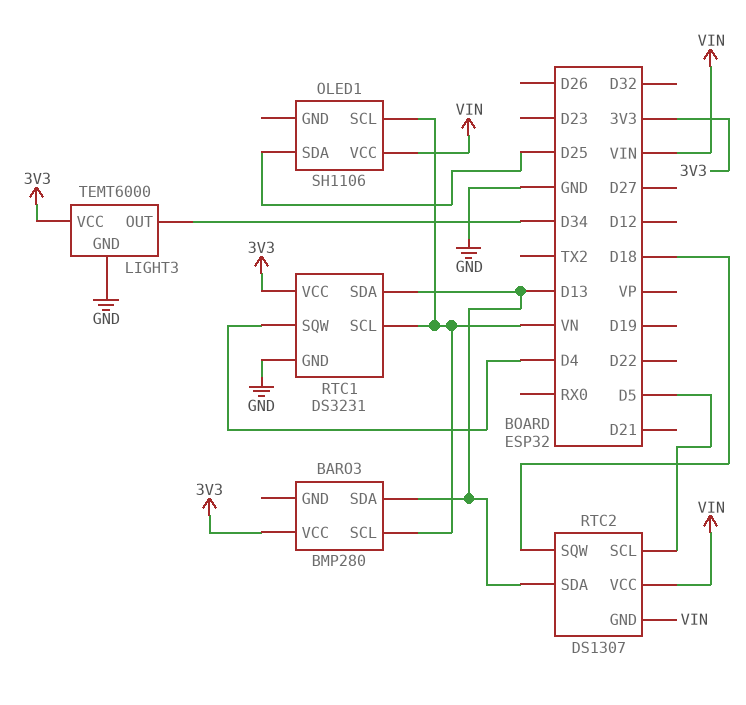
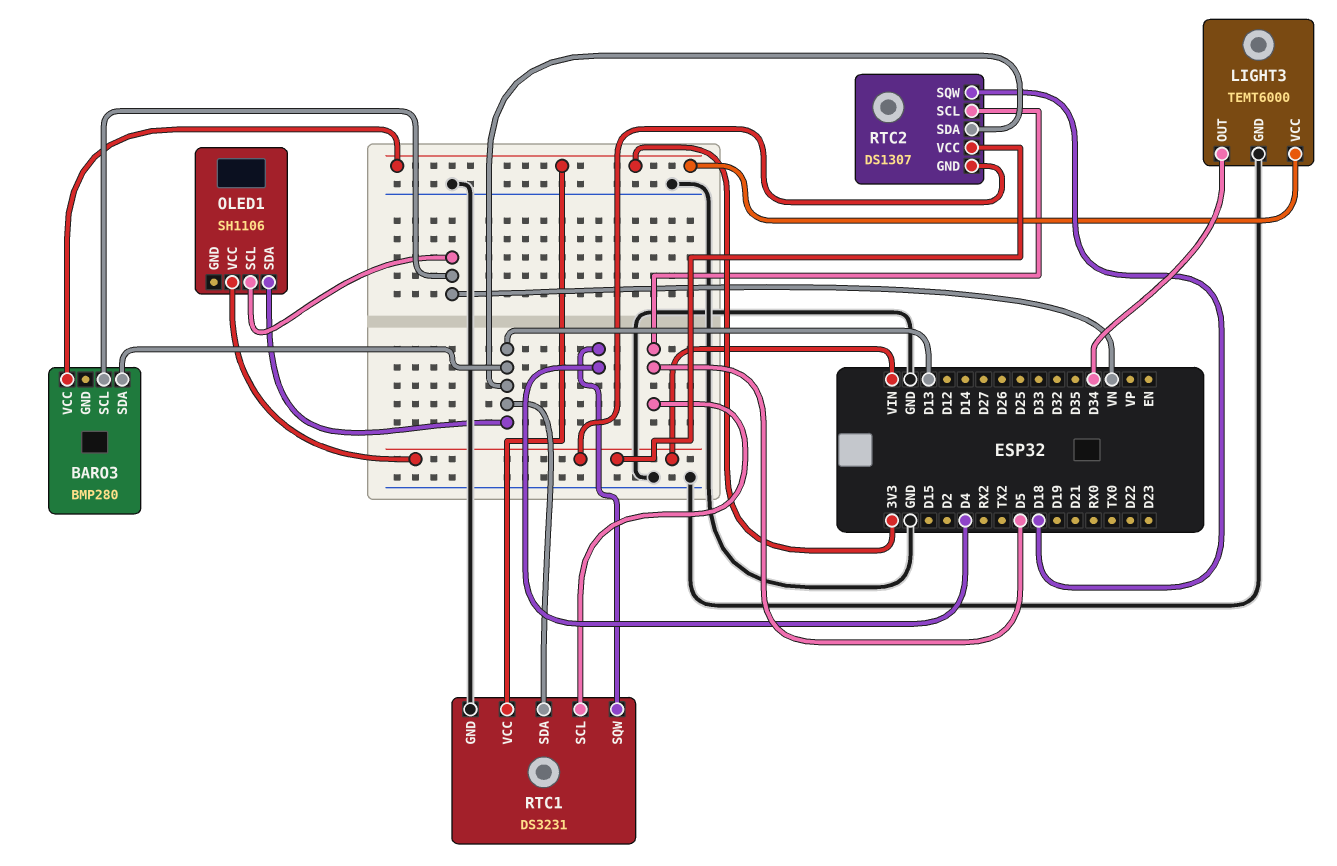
OLED1 pin SDA: D25 -> D13
RTC1 pin SCL: VN -> D5

